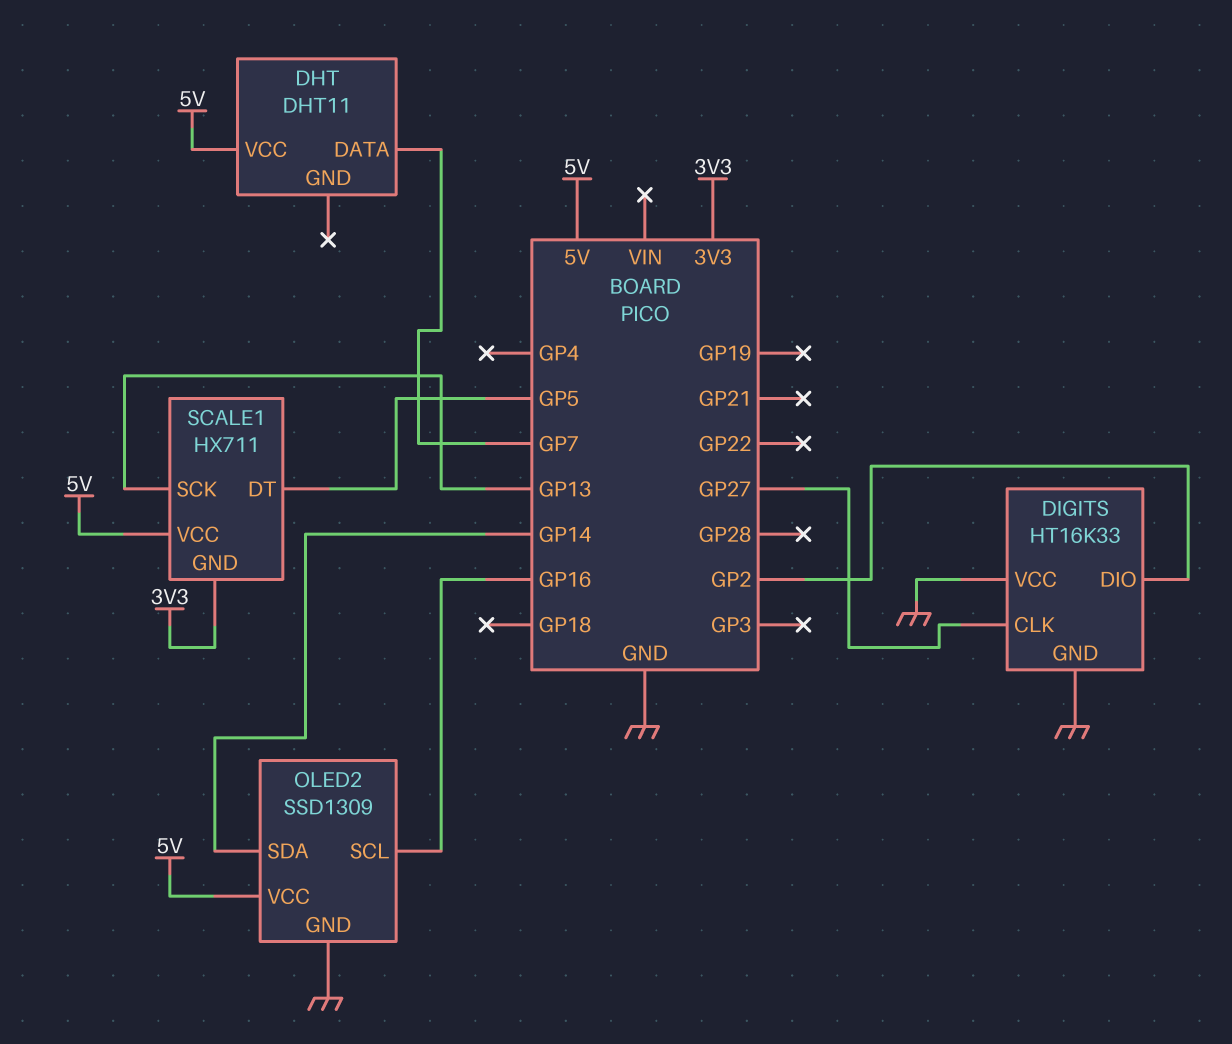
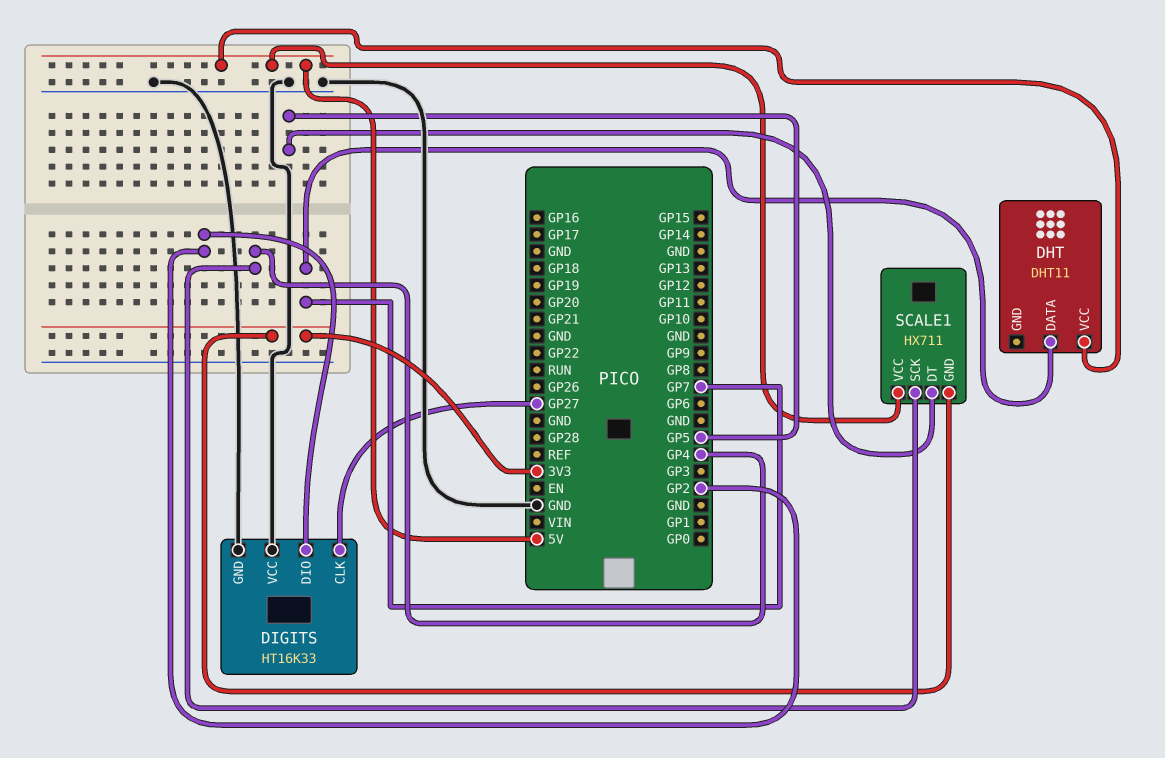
OLED2: SSD1309 -> none
OLED2 pin GND: GND -> none
OLED2 pin SCL: GP16 -> none
OLED2 pin SDA: GP14 -> none
OLED2 pin VCC: 5V -> none
SCALE1 pin SCK: GP13 -> GP4

